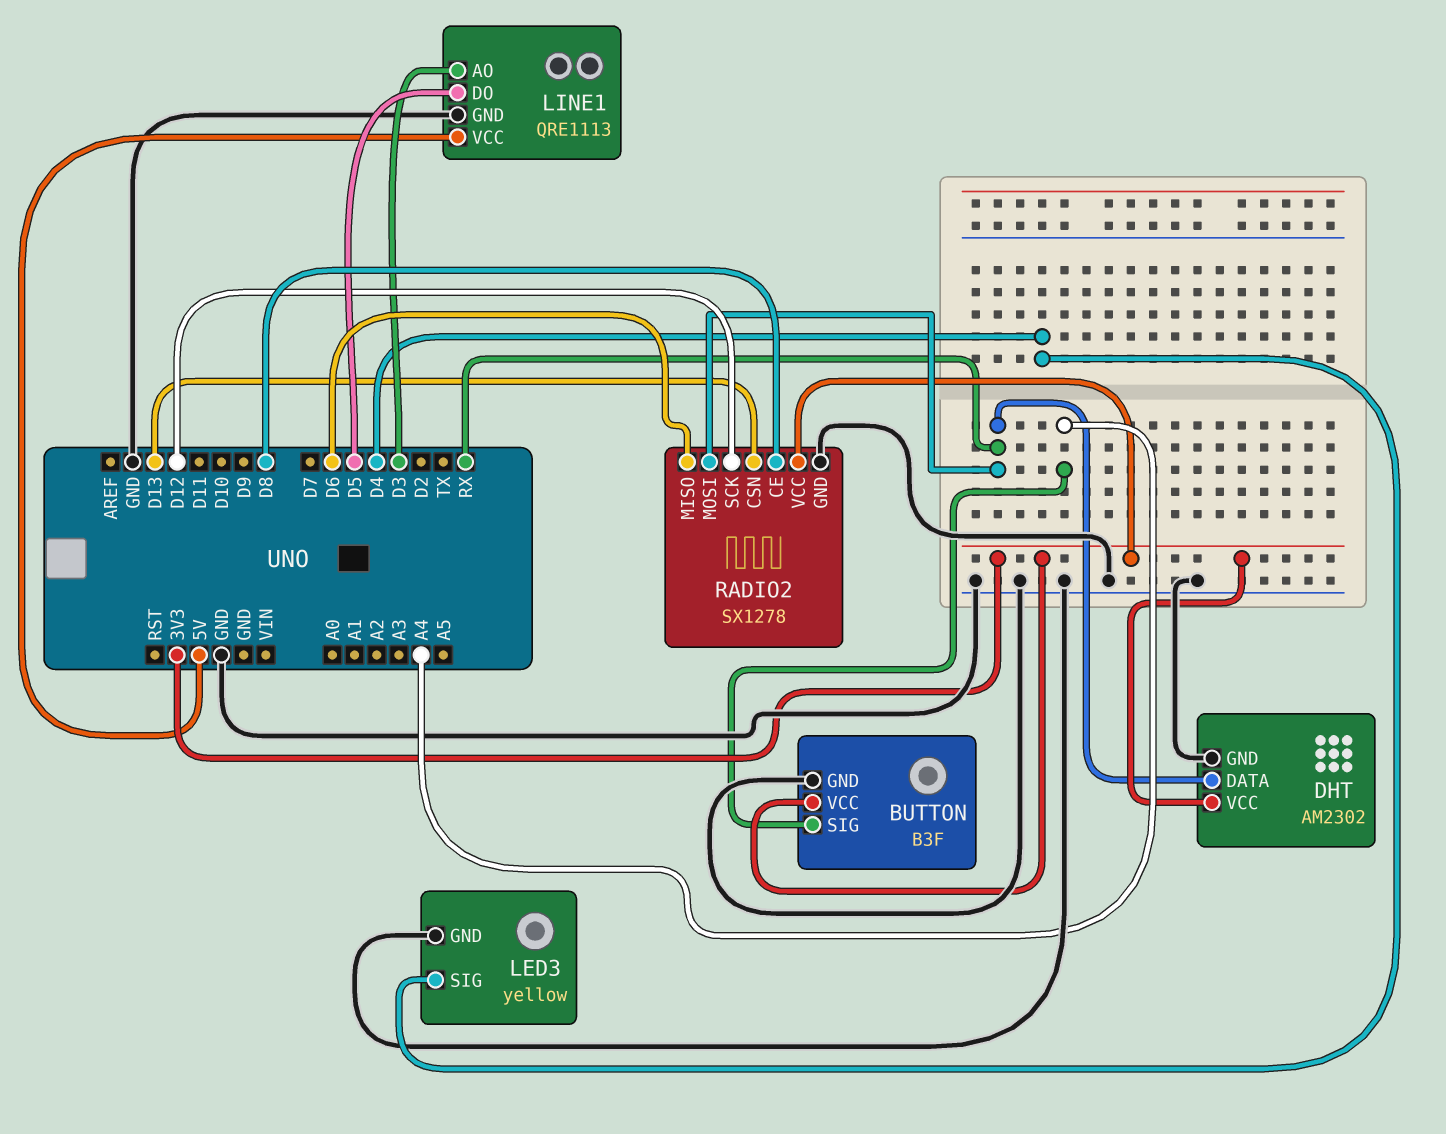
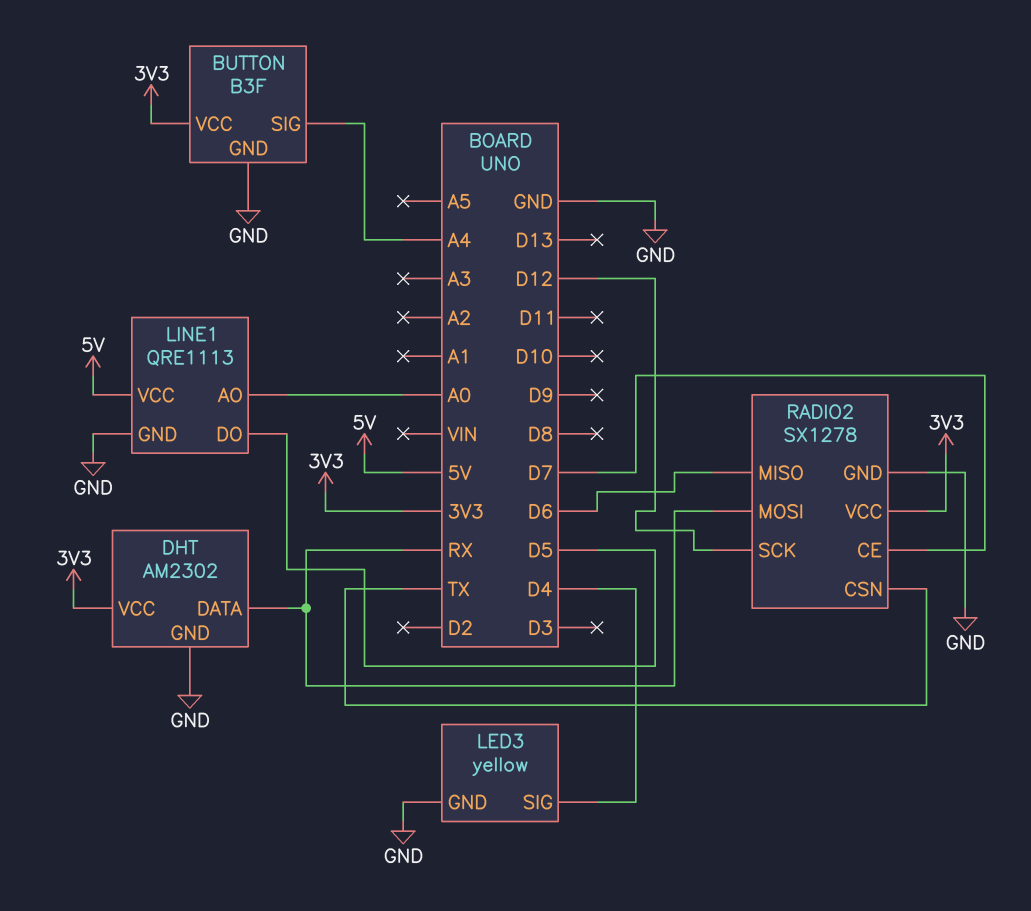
LINE1 pin AO: D3 -> A0
RADIO2 pin CE: D8 -> D7
RADIO2 pin CSN: D13 -> TX

